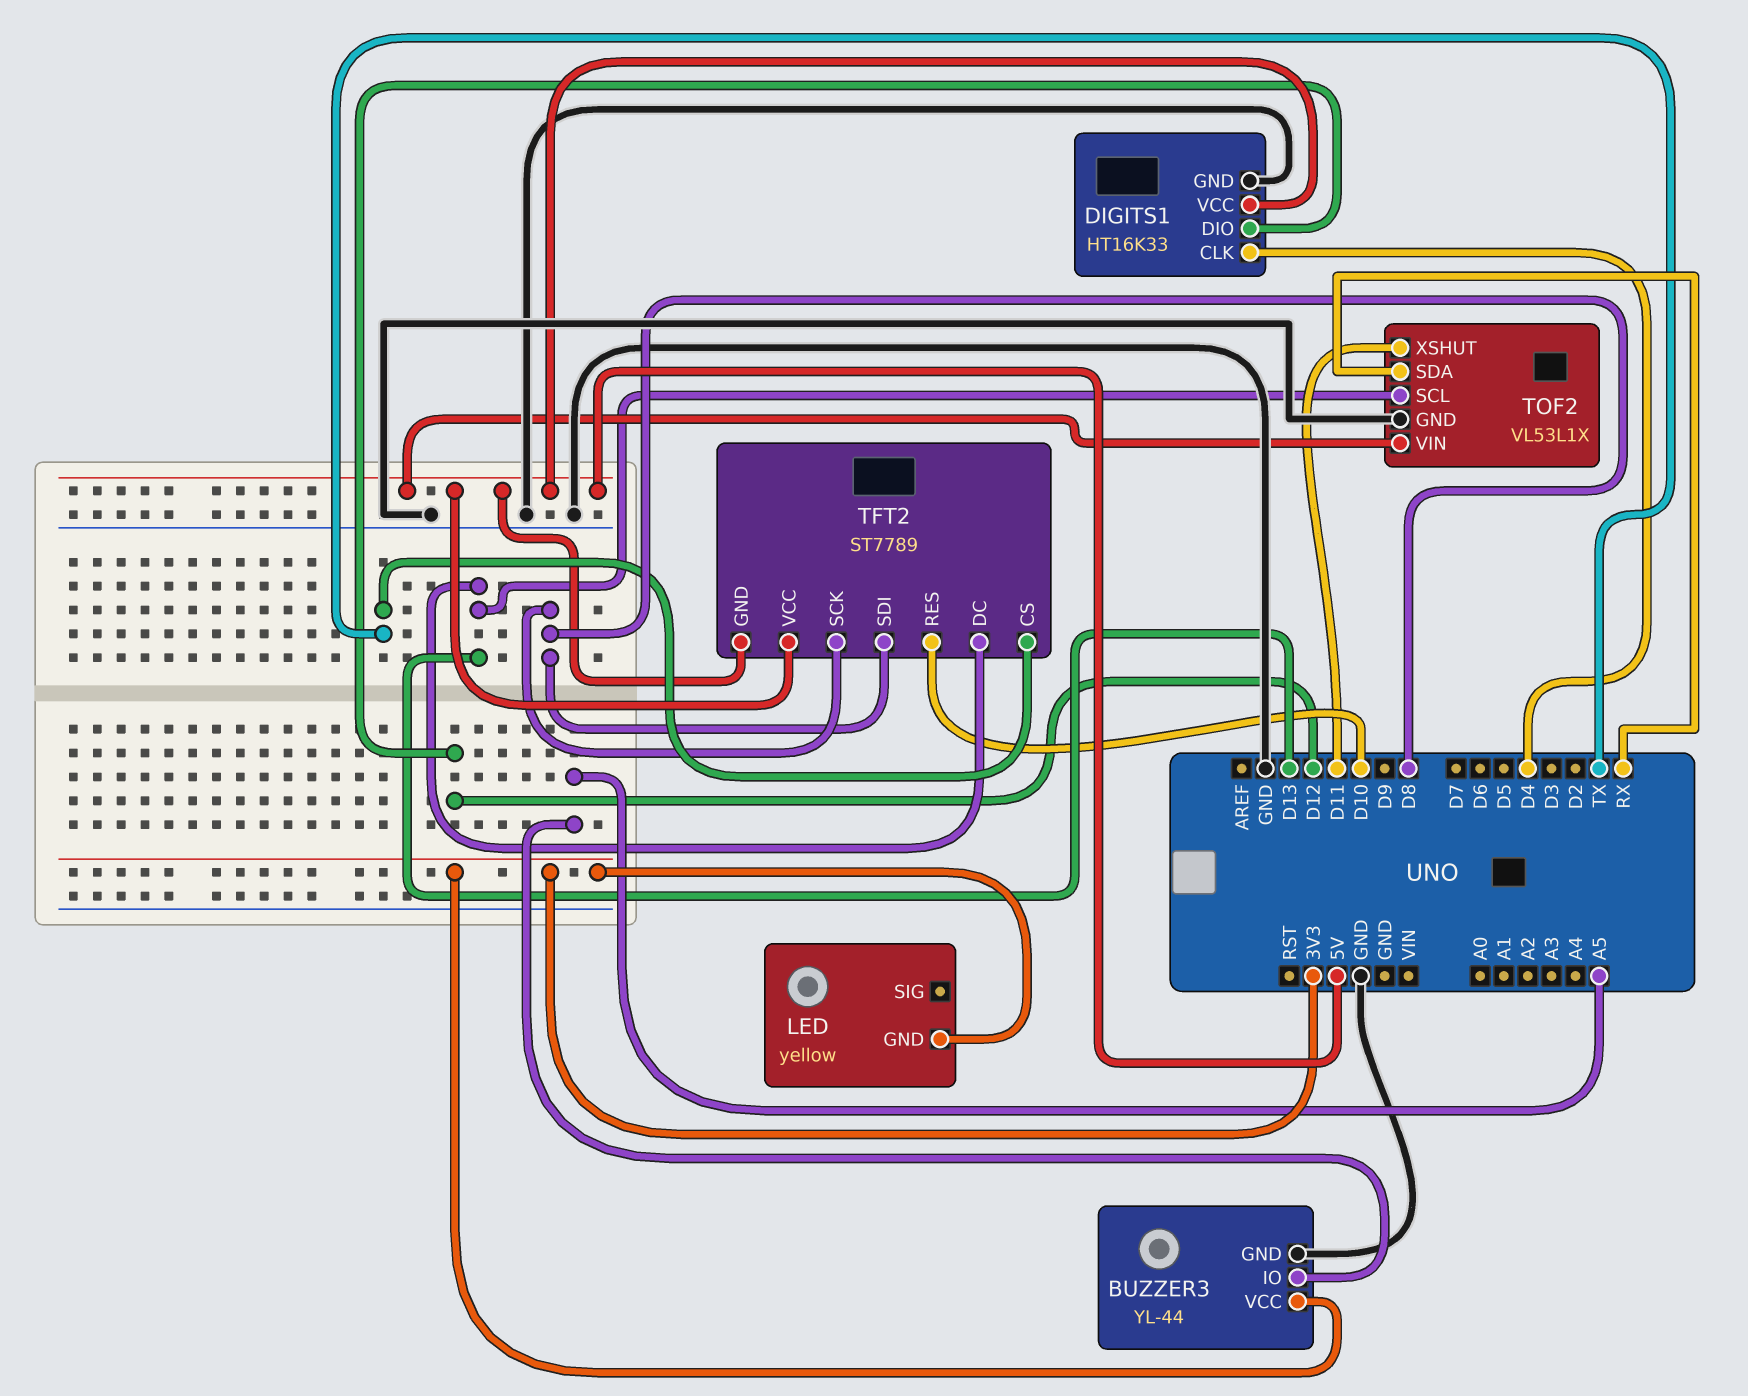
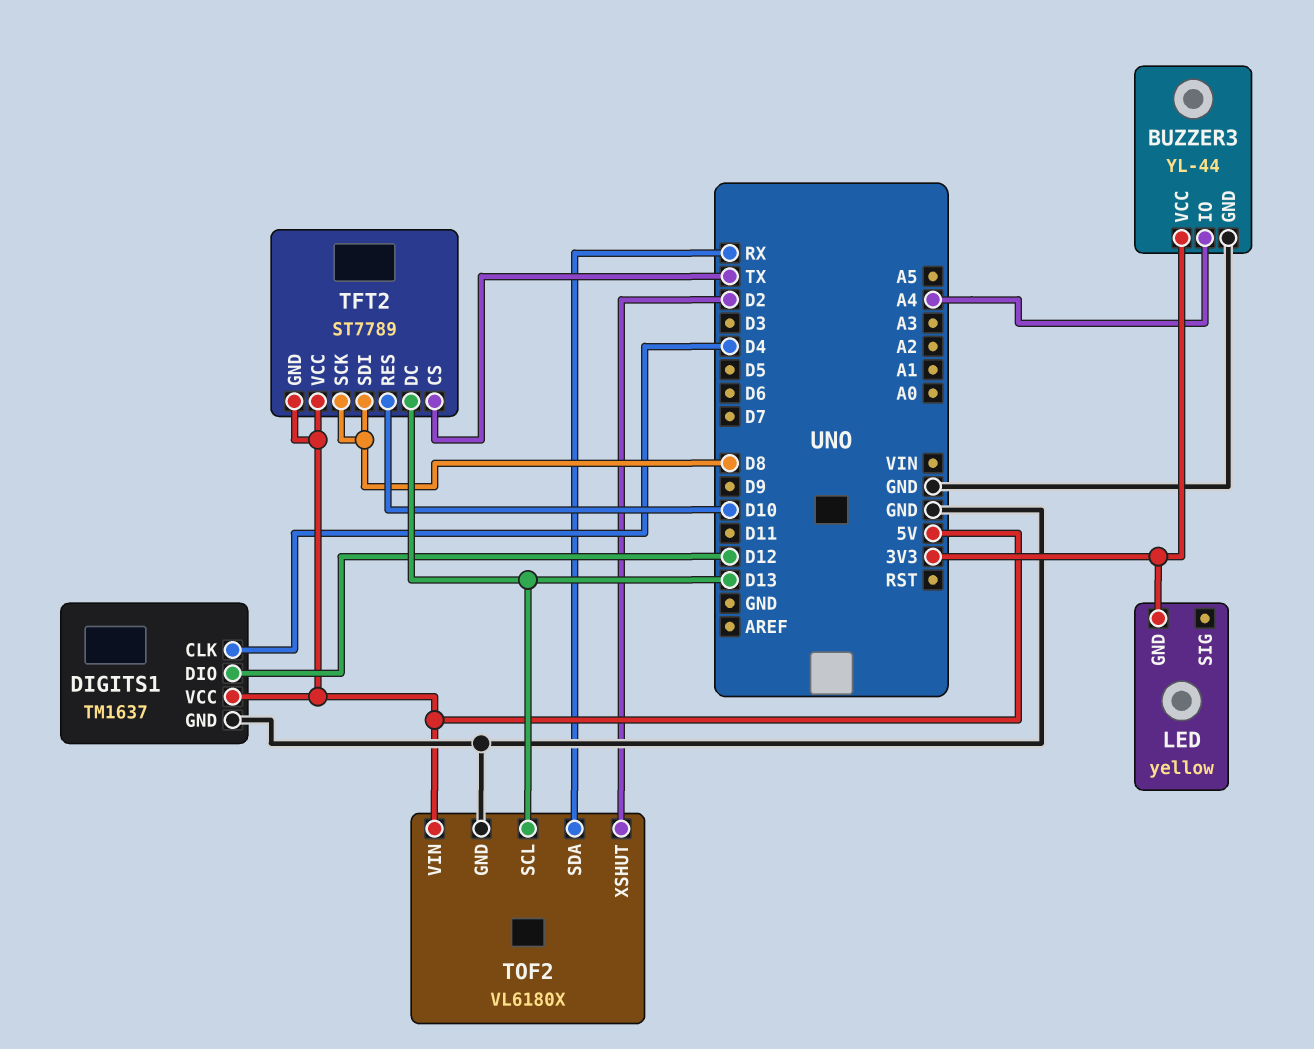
BUZZER3 pin IO: A5 -> A4
DIGITS1: HT16K33 -> TM1637
TOF2: VL53L1X -> VL6180X
TOF2 pin XSHUT: D11 -> D2

